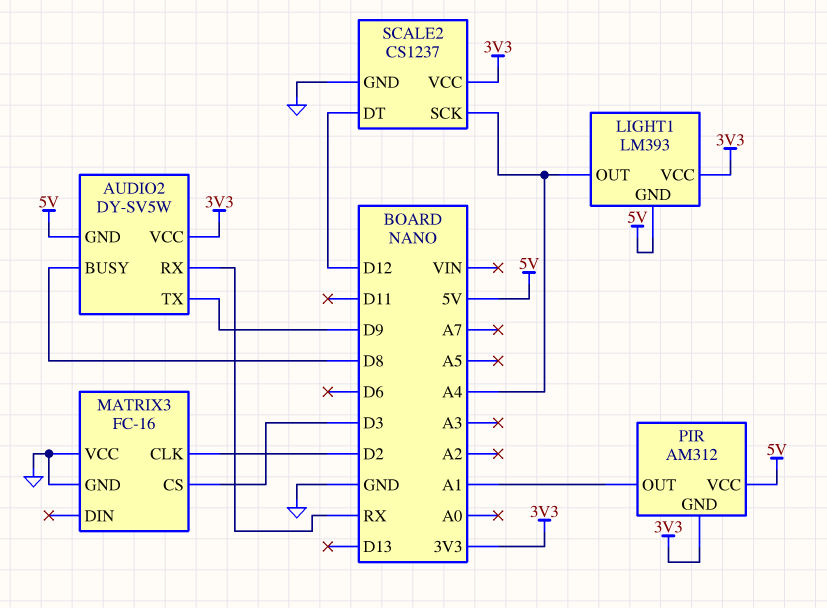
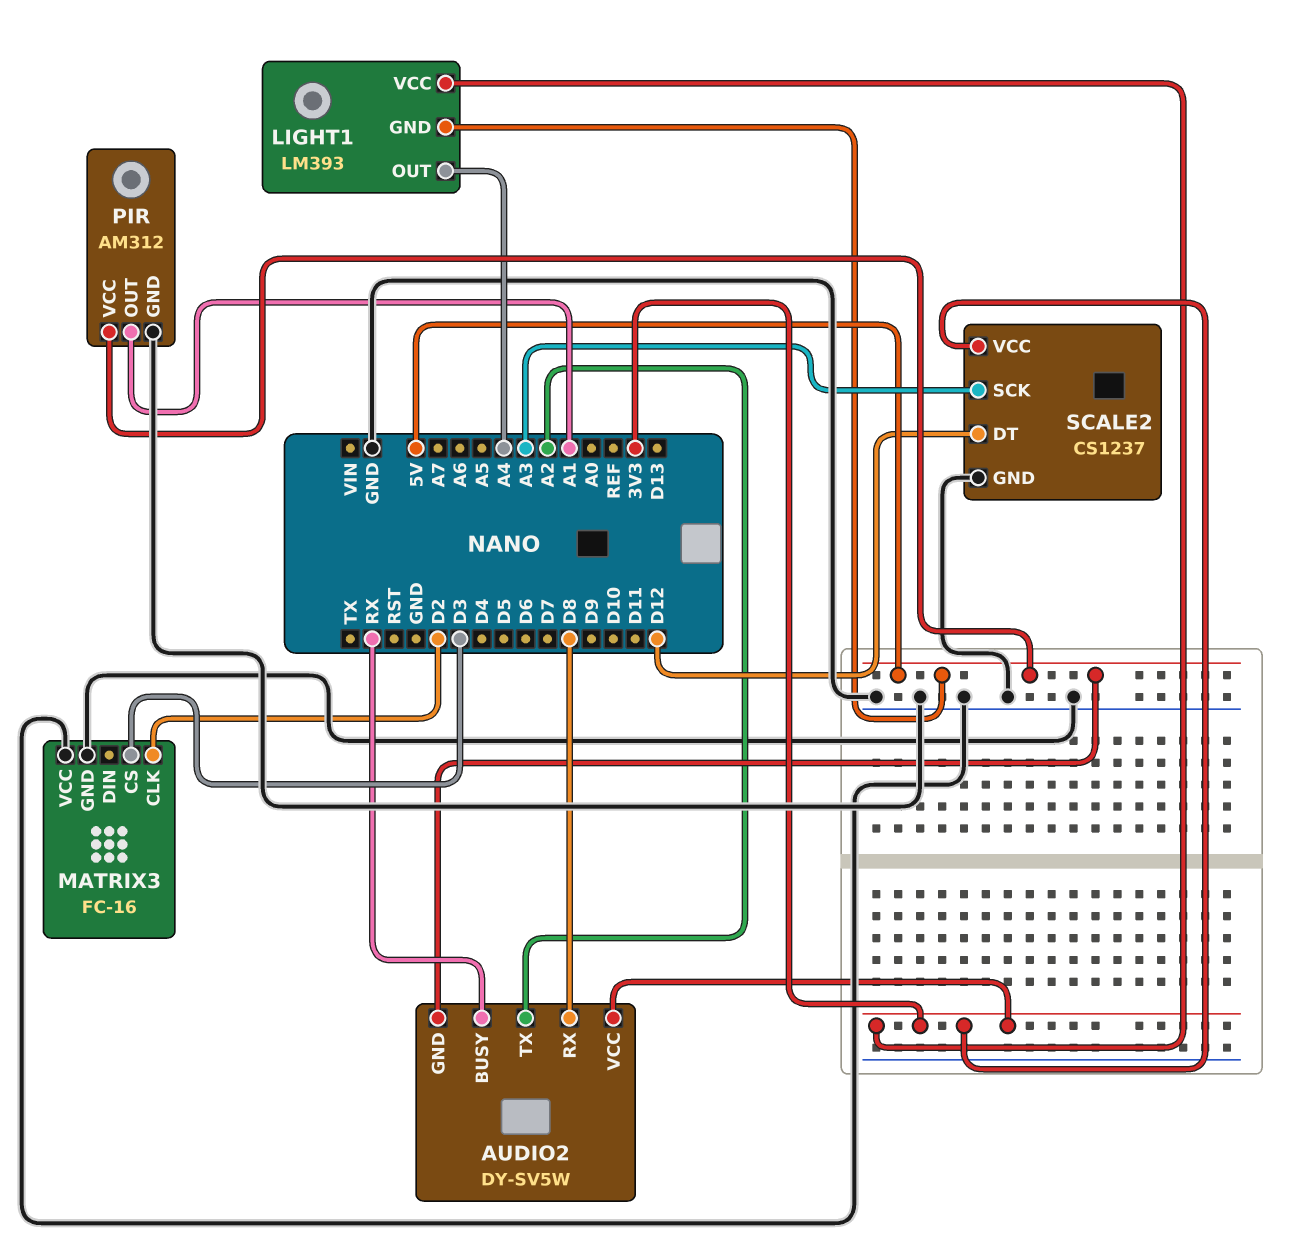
AUDIO2 pin BUSY: D8 -> RX
AUDIO2 pin RX: RX -> D8
AUDIO2 pin TX: D9 -> A2
PIR pin GND: 3V3 -> GND
SCALE2 pin SCK: A4 -> A3

